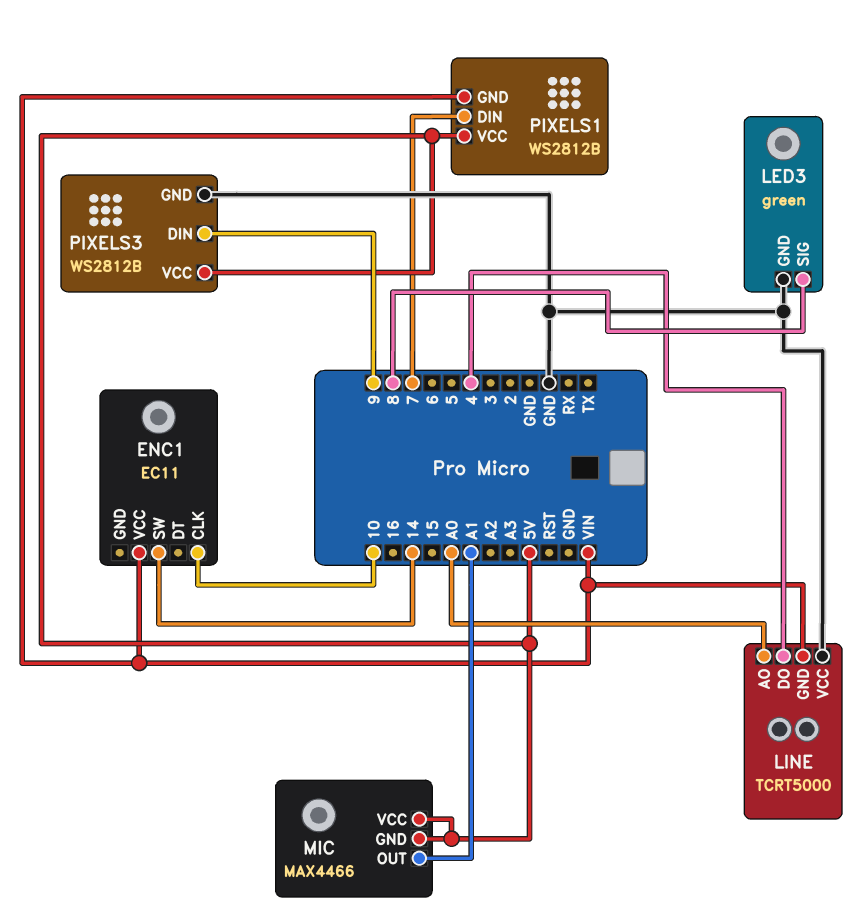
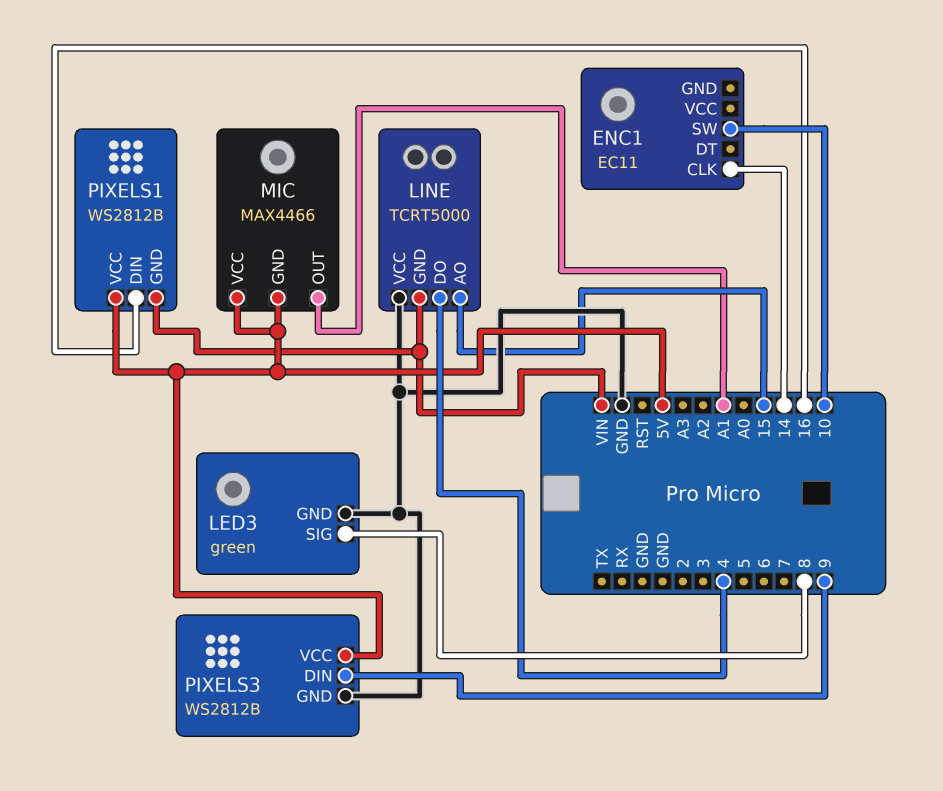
ENC1 pin CLK: 10 -> 14
ENC1 pin SW: 14 -> 10
ENC1 pin VCC: VIN -> none
LINE pin AO: A0 -> 15
PIXELS1 pin DIN: 7 -> 16

